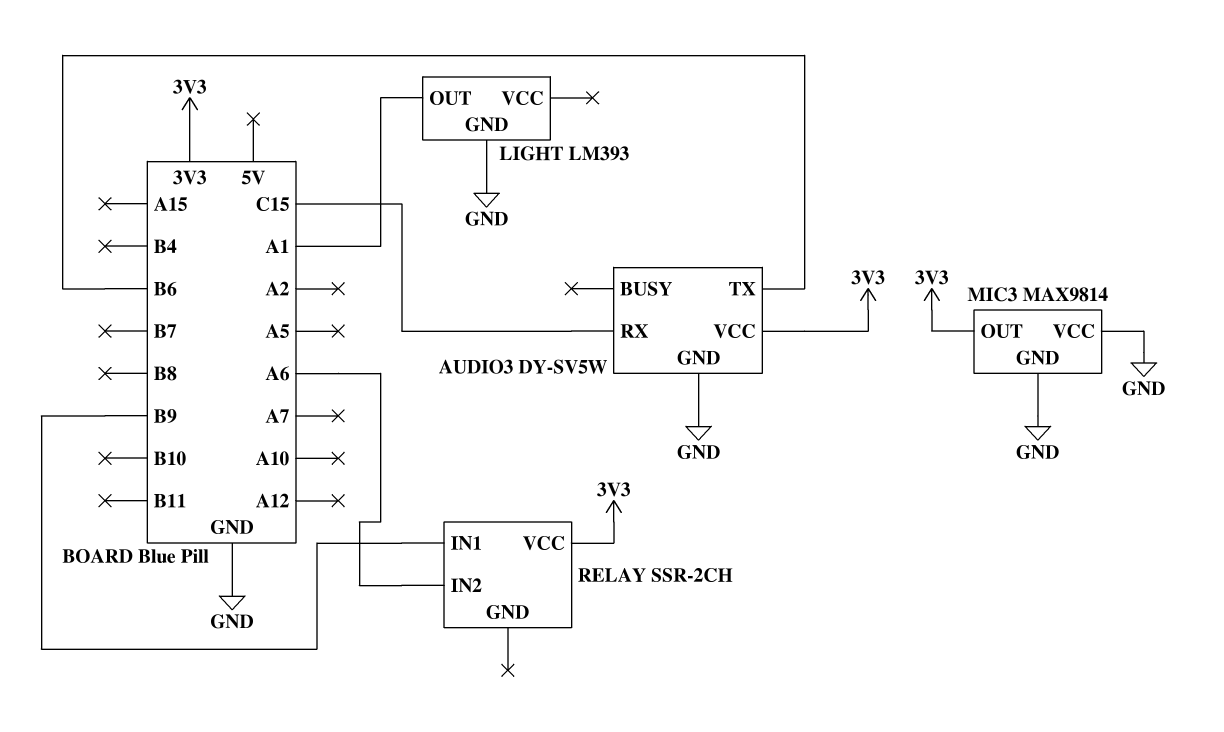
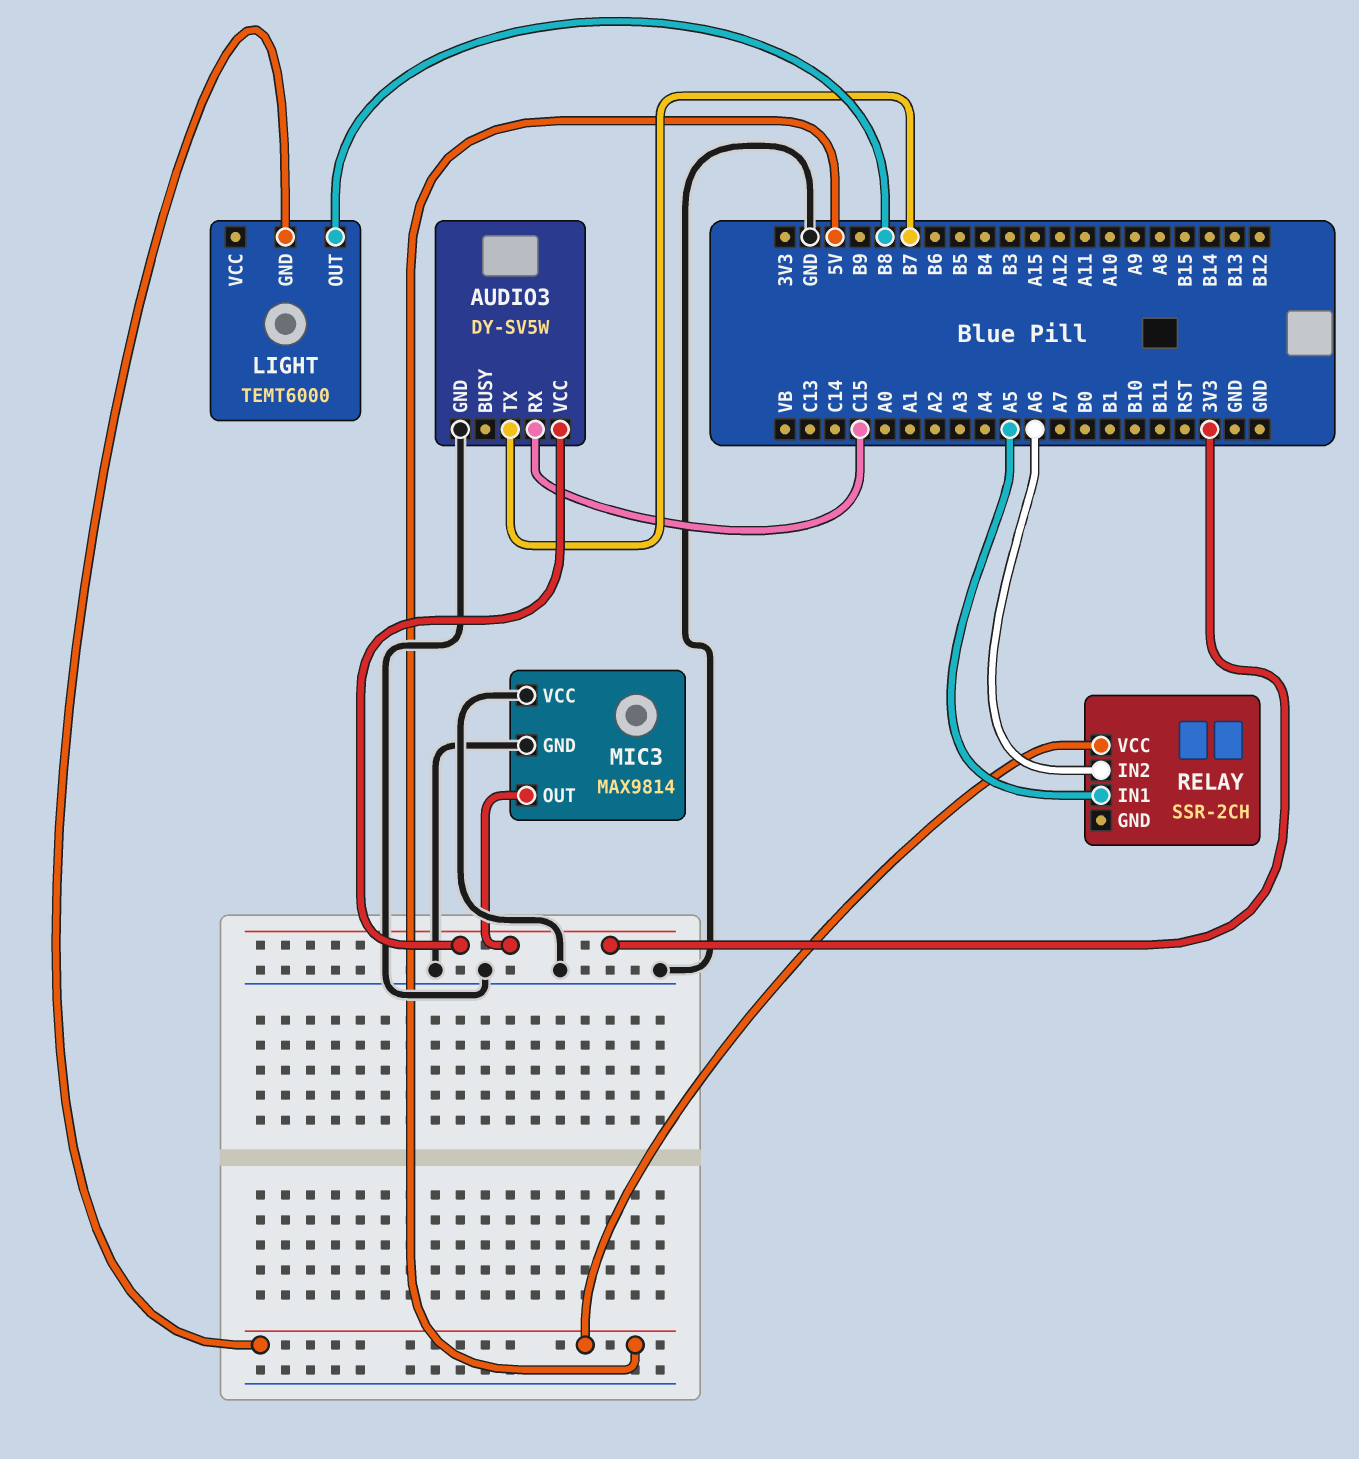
AUDIO3 pin TX: B6 -> B7
LIGHT: LM393 -> TEMT6000
LIGHT pin GND: GND -> 5V
LIGHT pin OUT: A1 -> B8
RELAY pin IN1: B9 -> A5
RELAY pin VCC: 3V3 -> 5V

